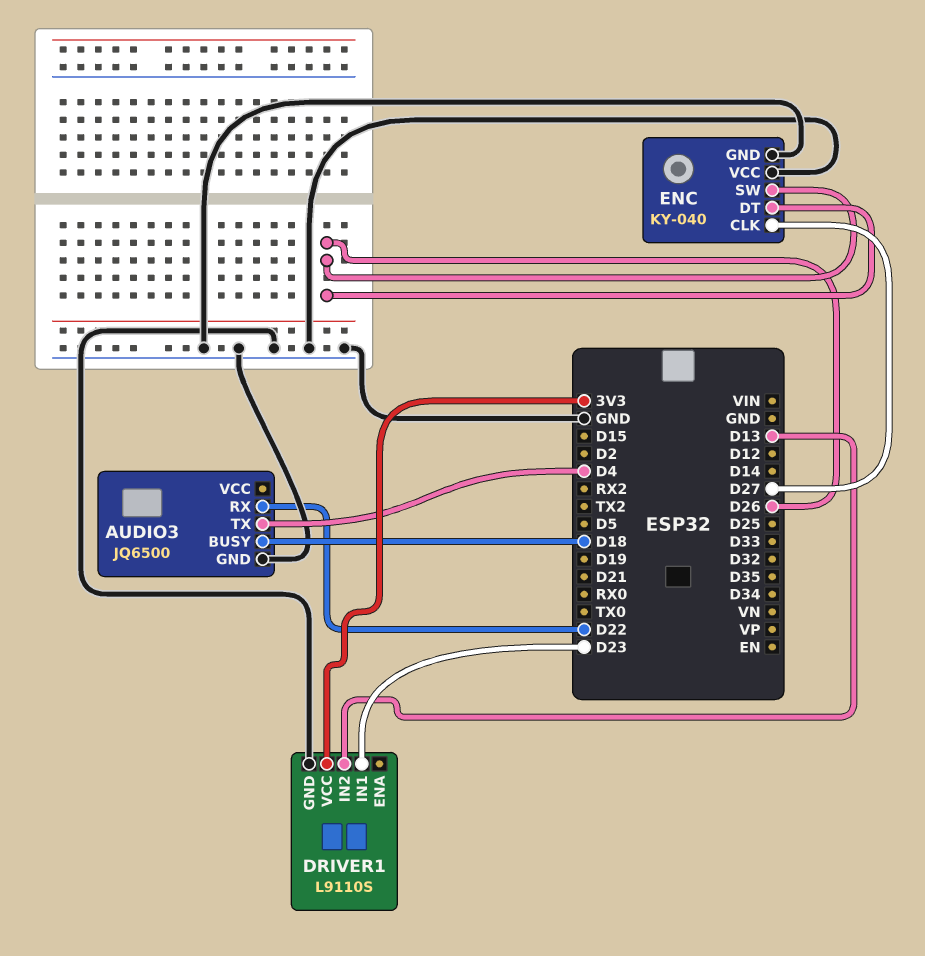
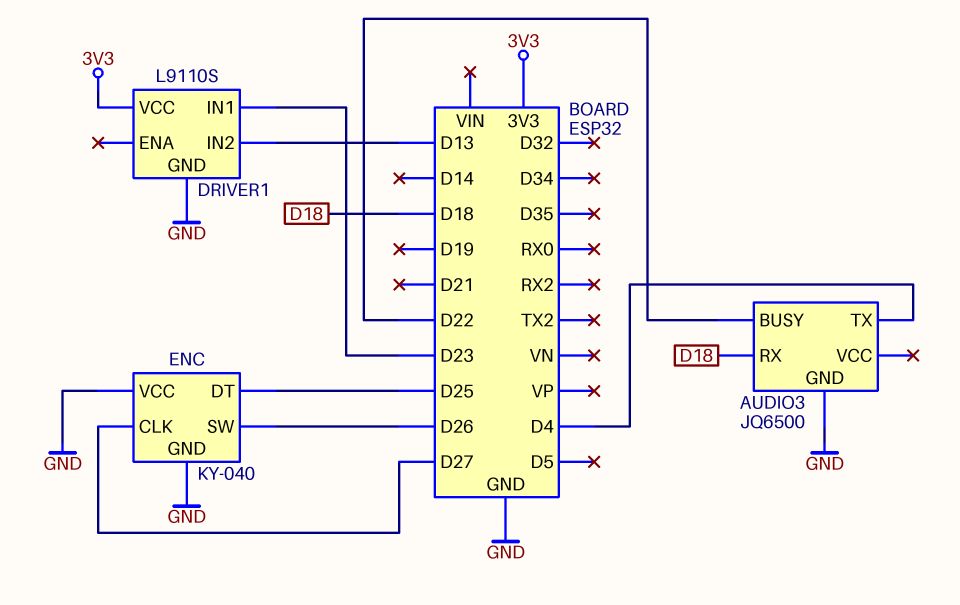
AUDIO3 pin BUSY: D18 -> D22
AUDIO3 pin RX: D22 -> D18
ENC pin DT: D26 -> D25

